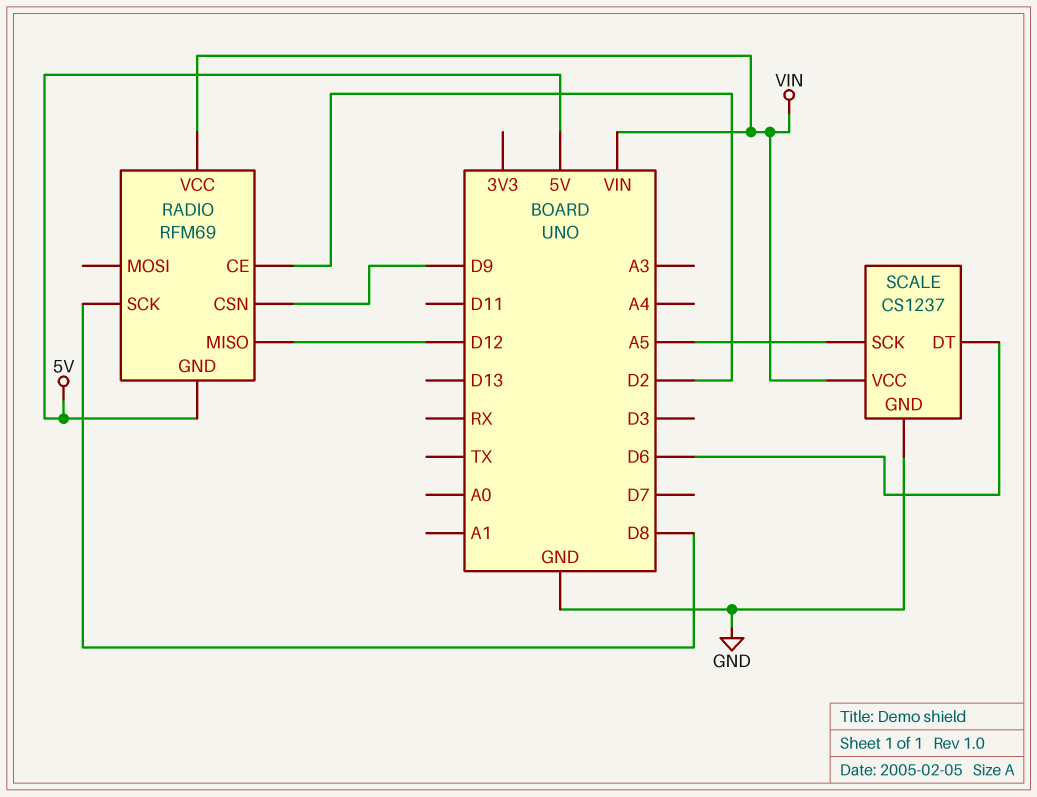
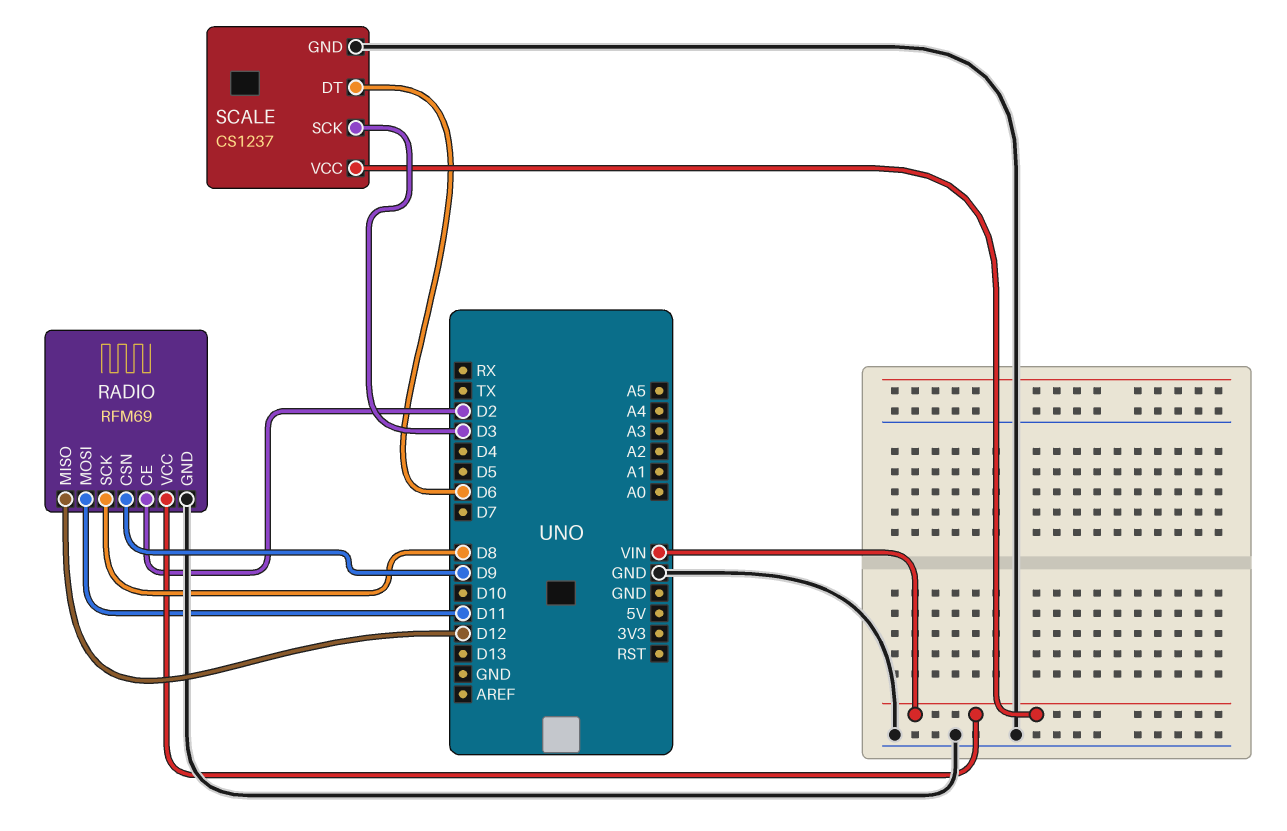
RADIO pin GND: 5V -> GND
RADIO pin MOSI: none -> D11
SCALE pin SCK: A5 -> D3

